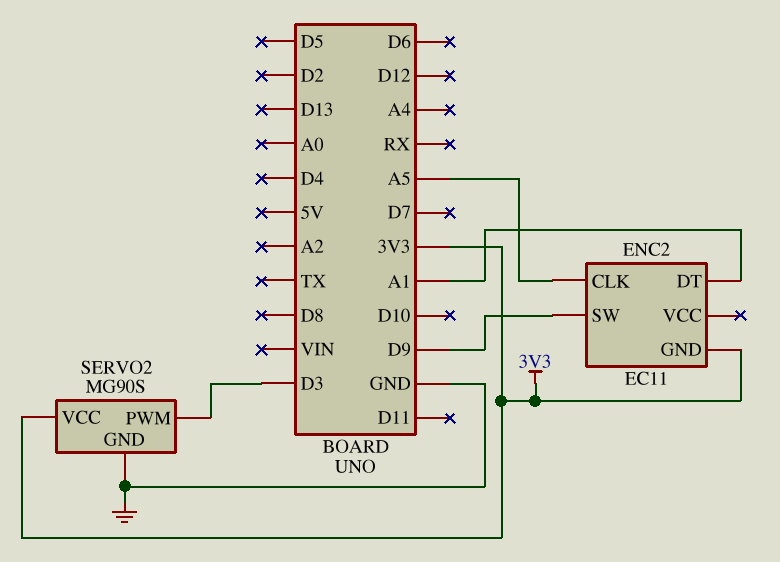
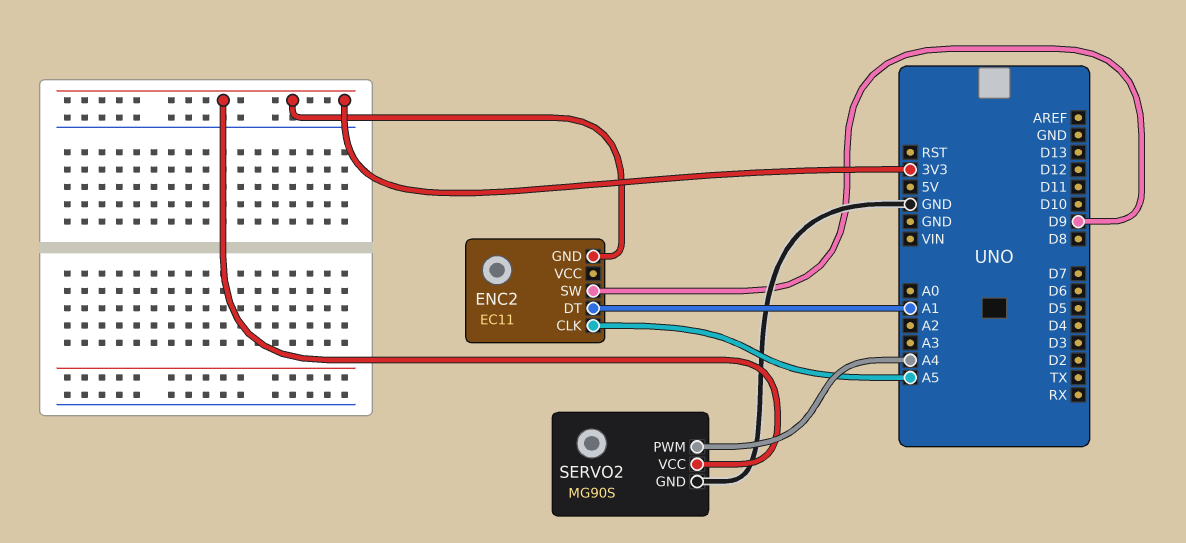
SERVO2 pin PWM: D3 -> A4

